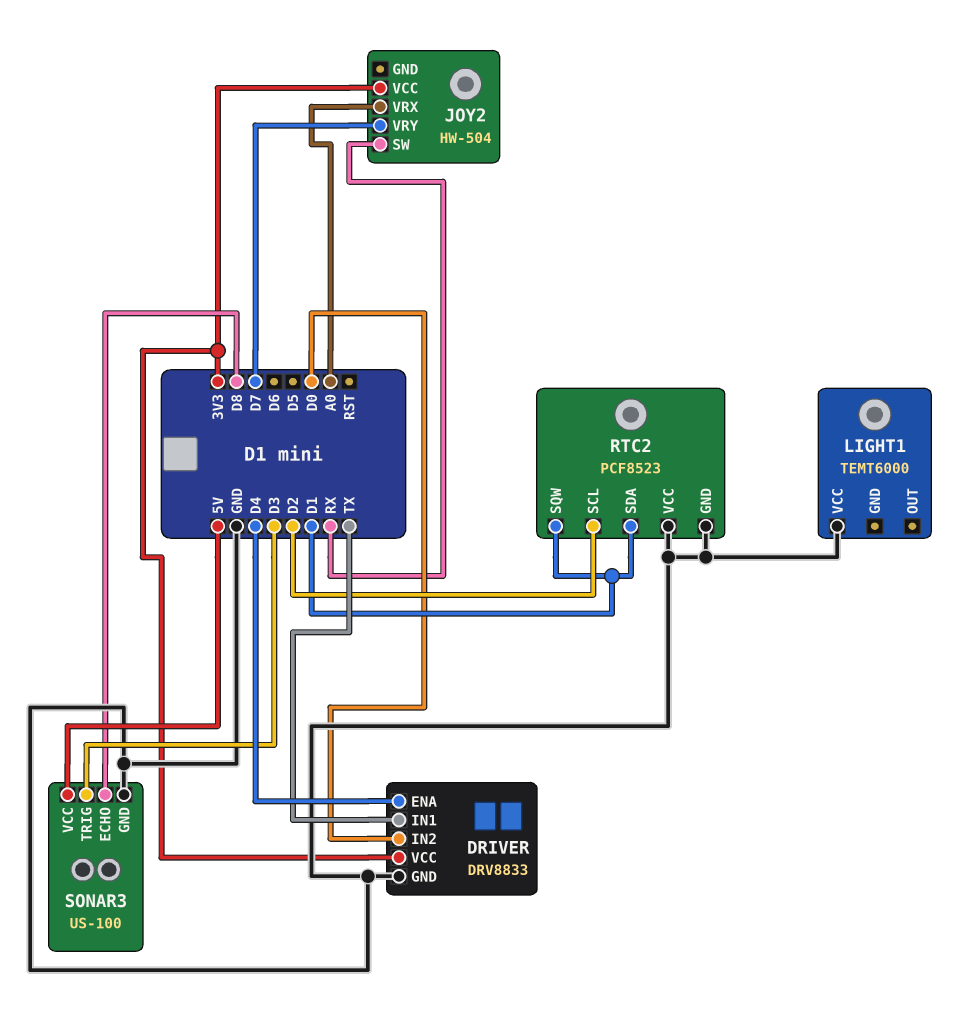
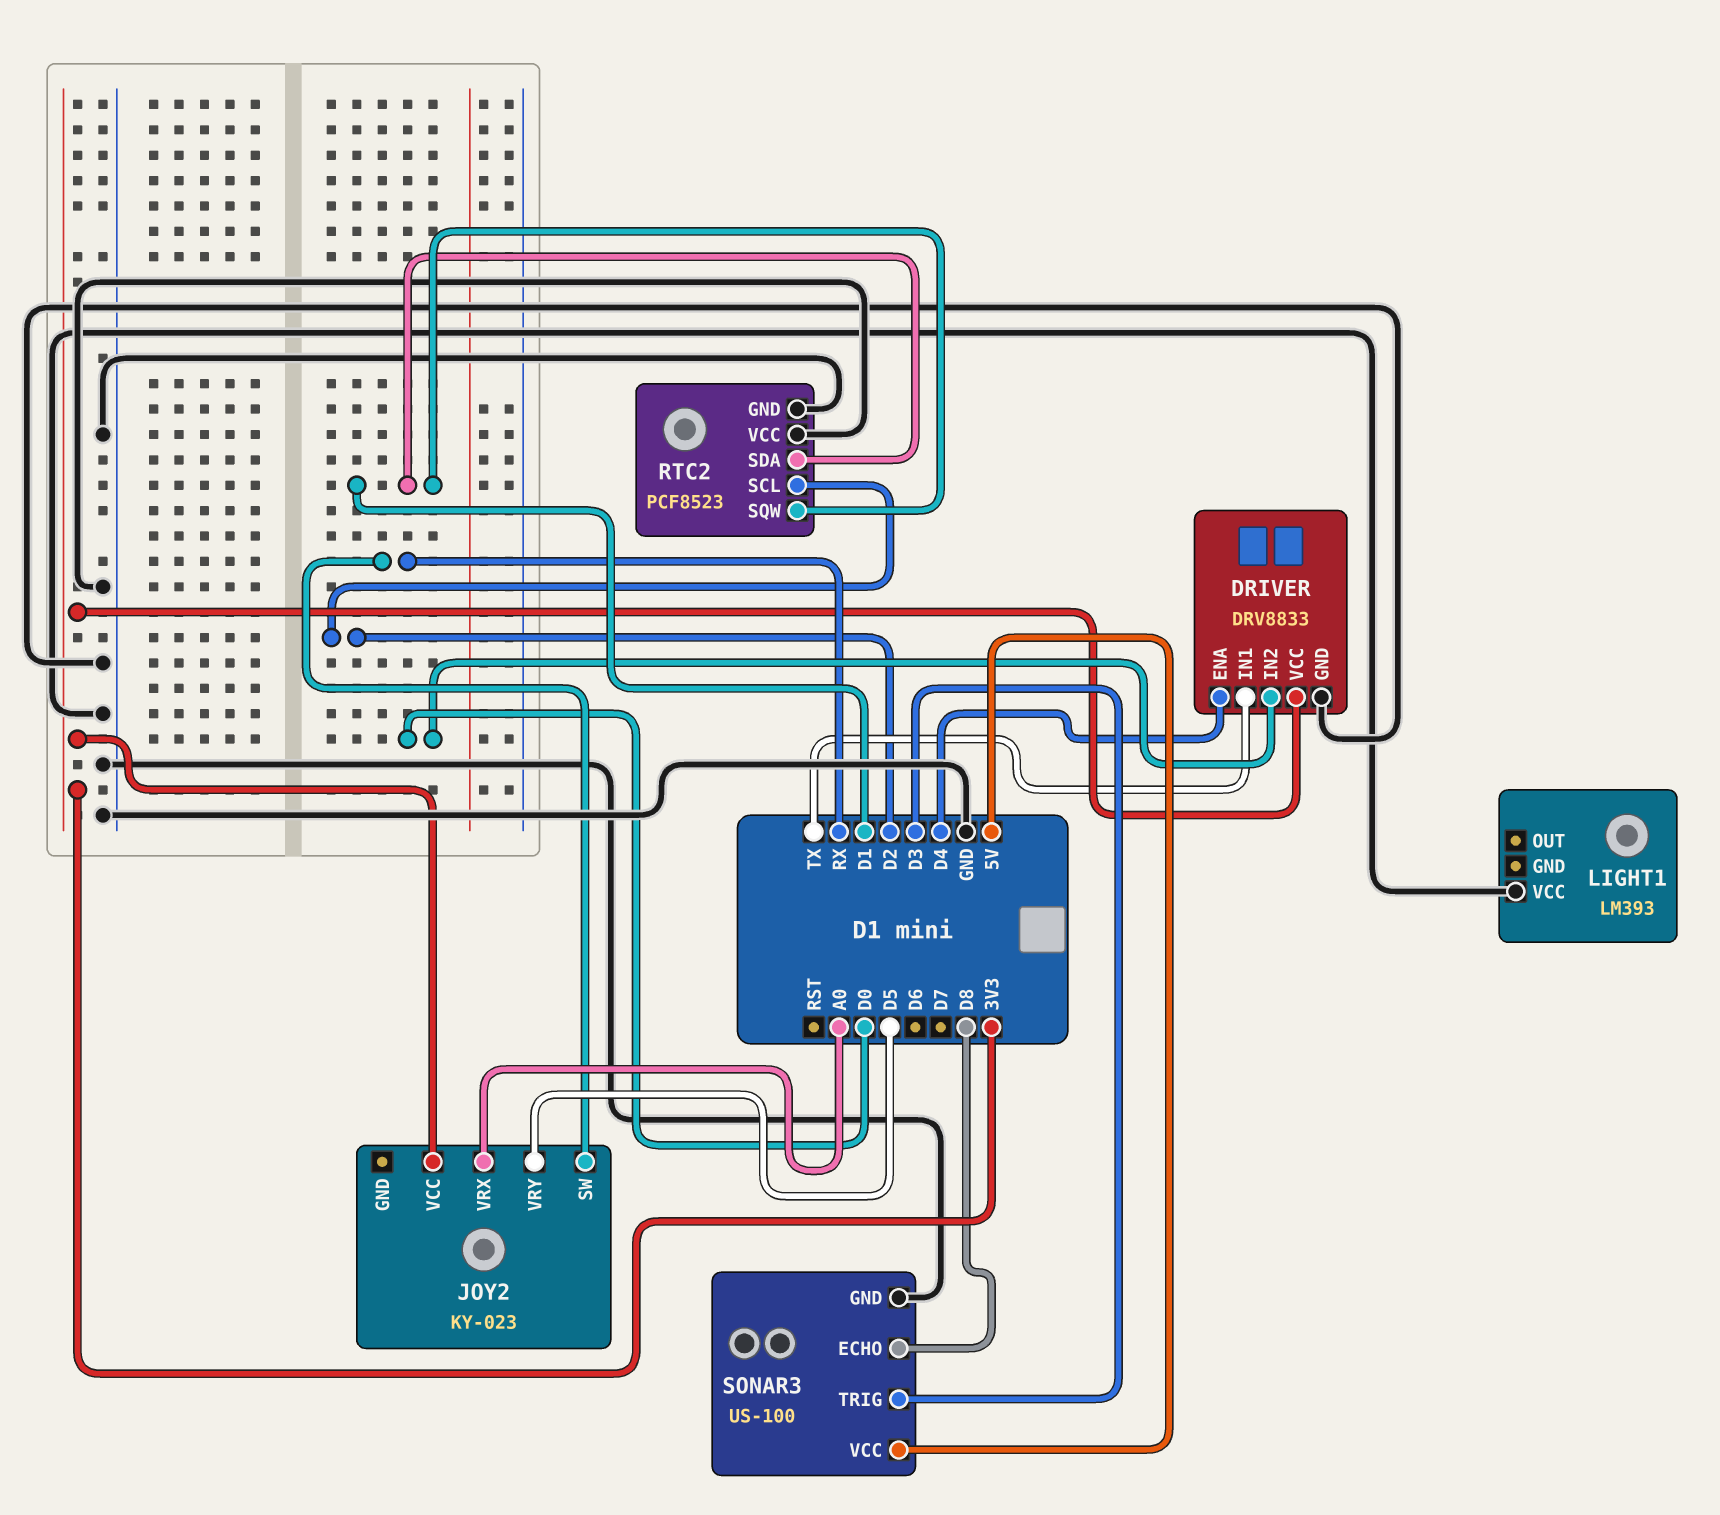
JOY2: HW-504 -> KY-023
JOY2 pin VRY: D7 -> D5
LIGHT1: TEMT6000 -> LM393

